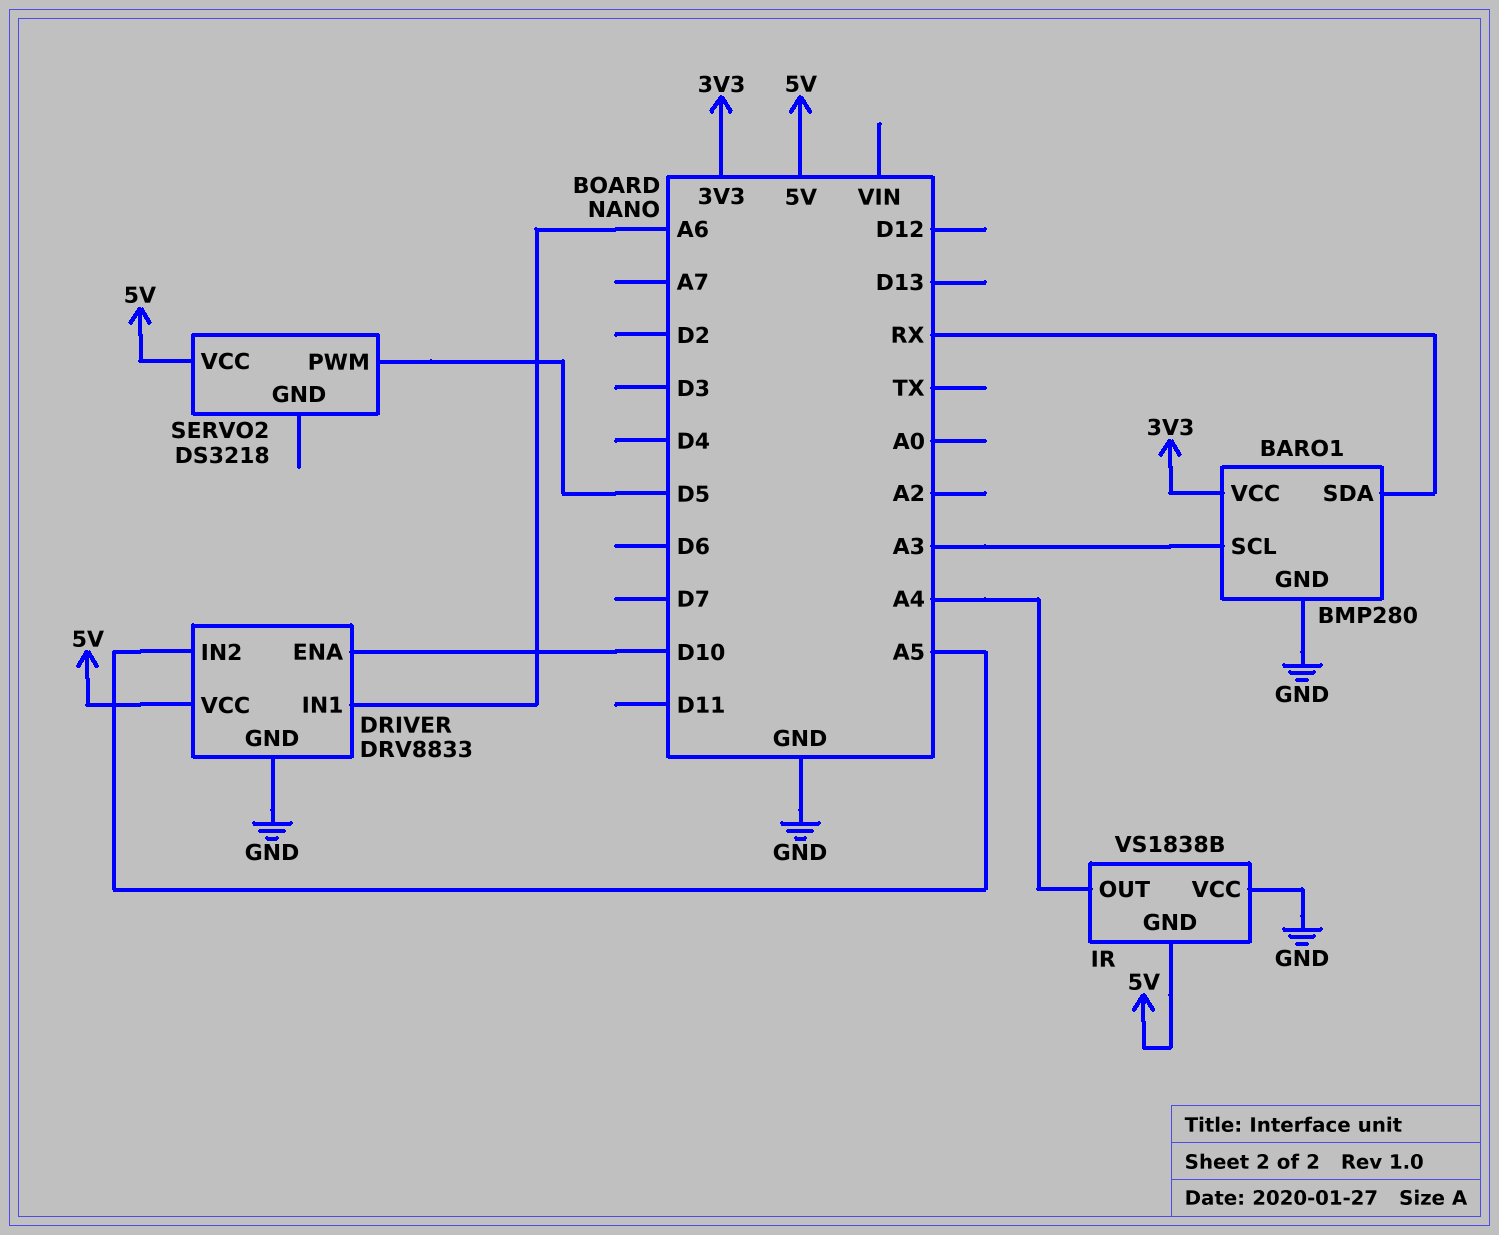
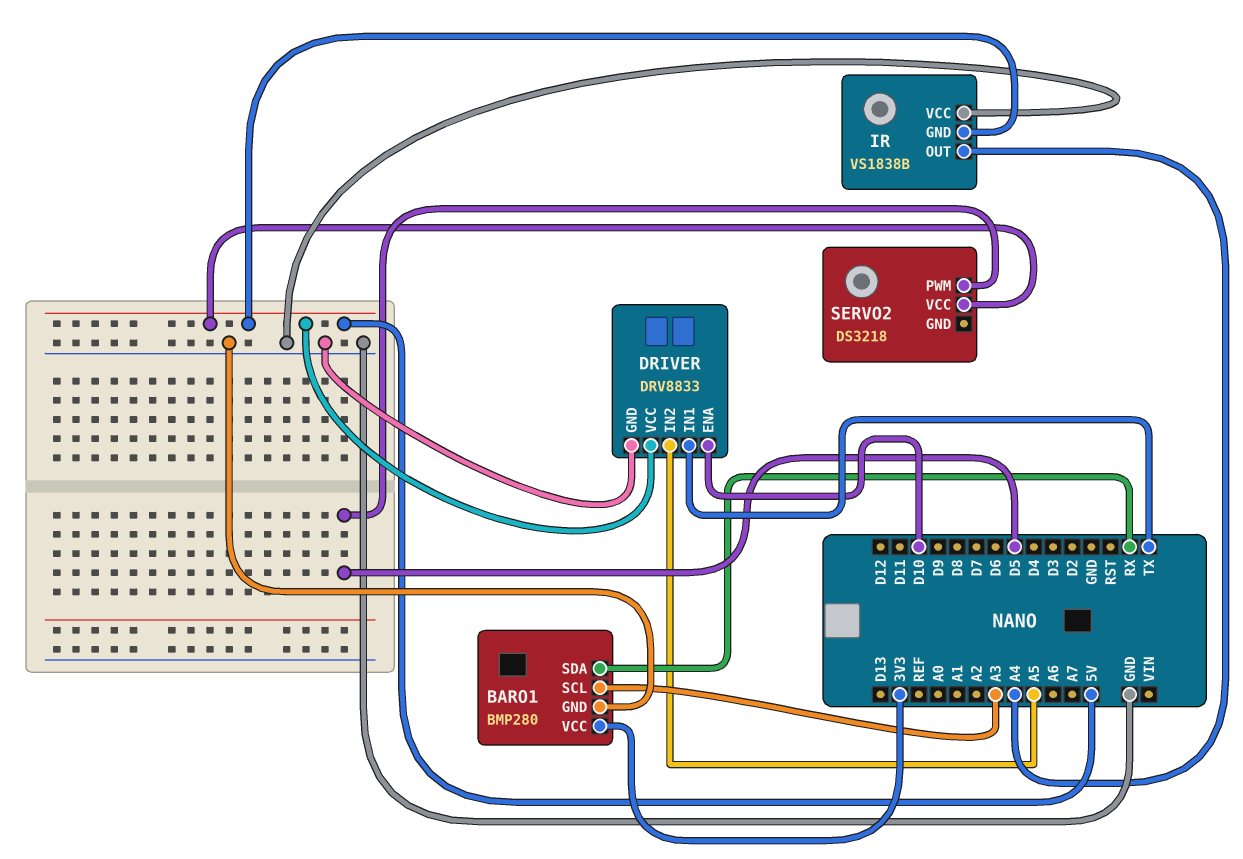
DRIVER pin IN1: A6 -> TX

